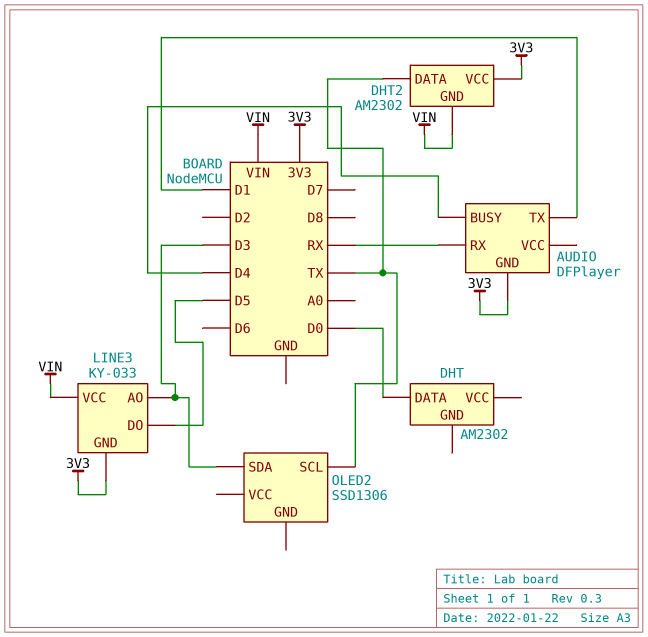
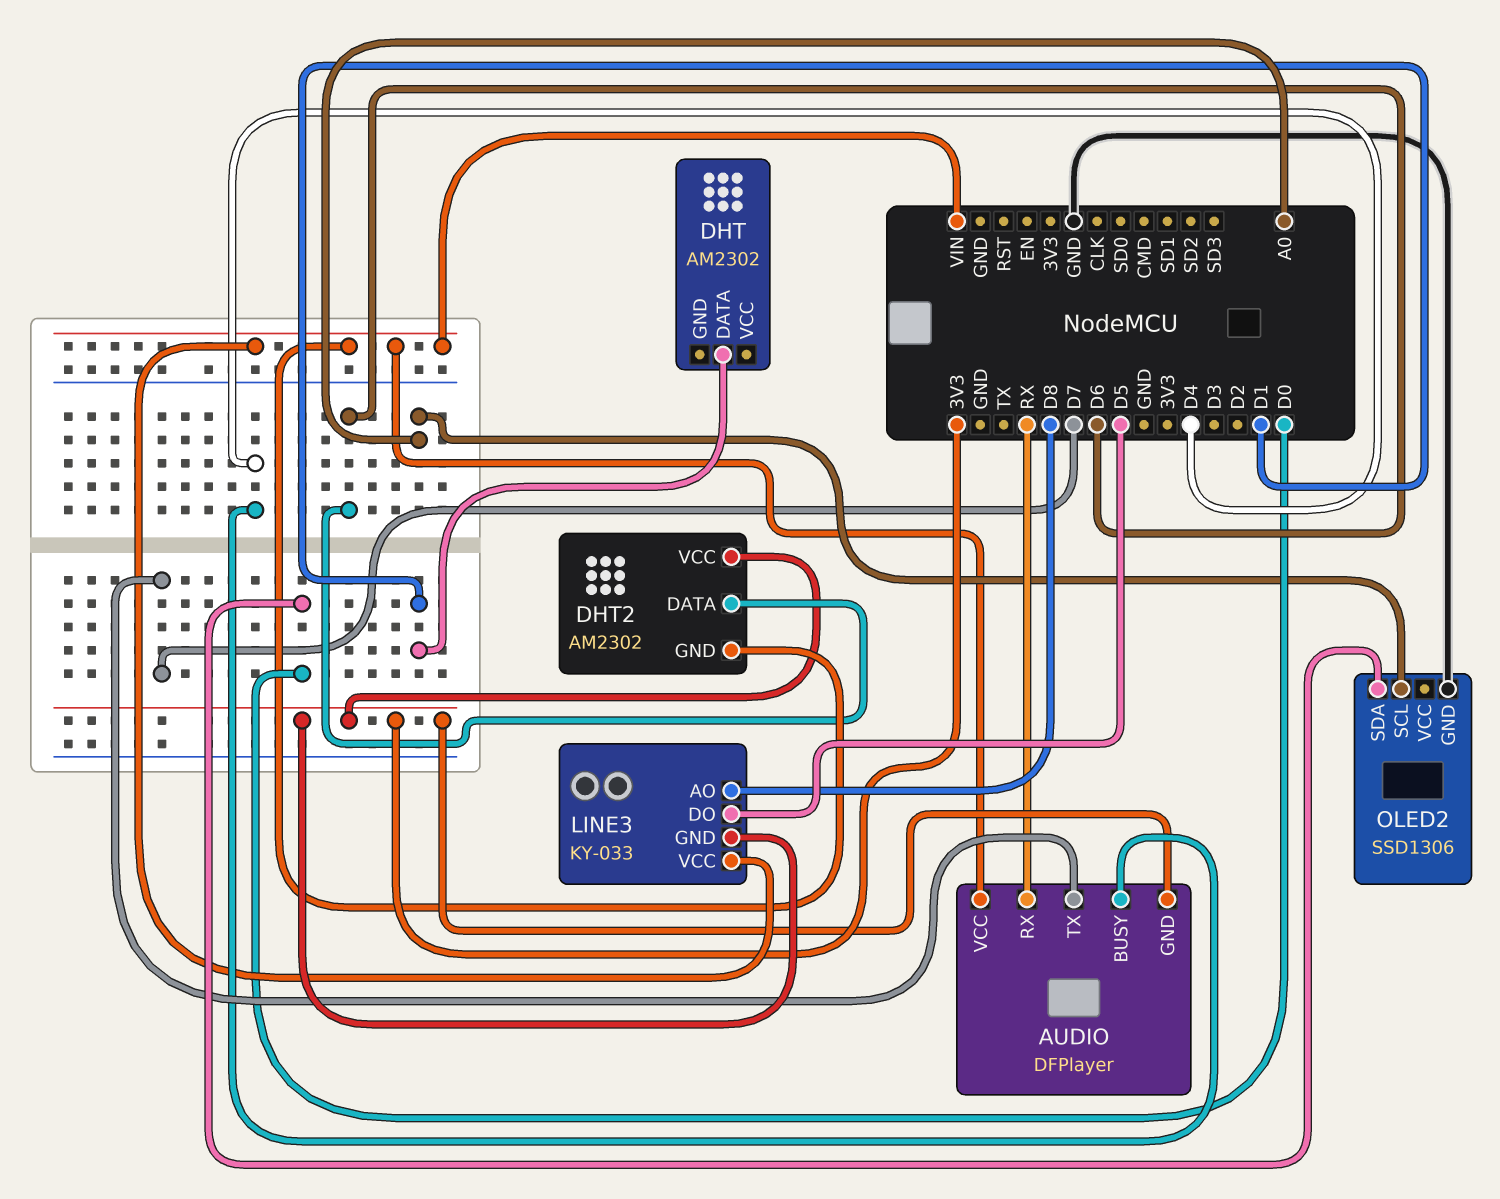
AUDIO pin TX: D1 -> D7
AUDIO pin VCC: none -> VIN
DHT pin DATA: D0 -> D1
DHT2 pin DATA: TX -> D6
LINE3 pin AO: D3 -> D8
OLED2 pin GND: none -> GND
OLED2 pin SCL: TX -> A0
OLED2 pin SDA: D3 -> D0

